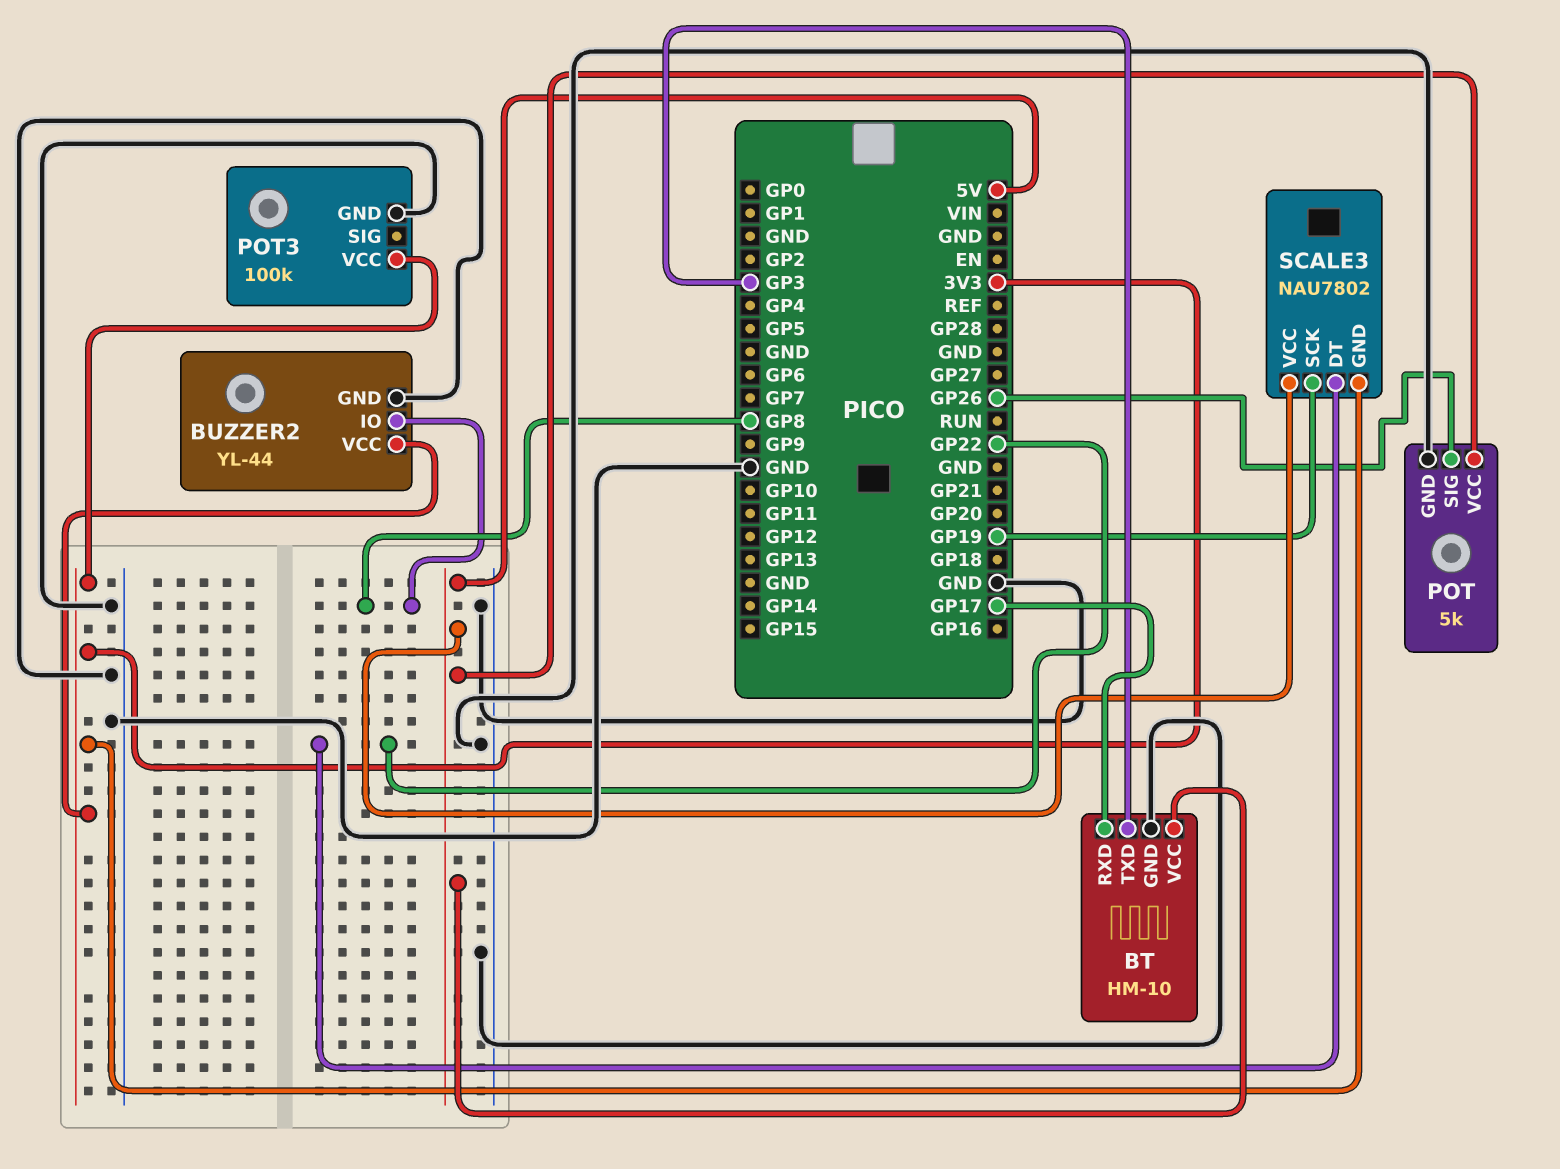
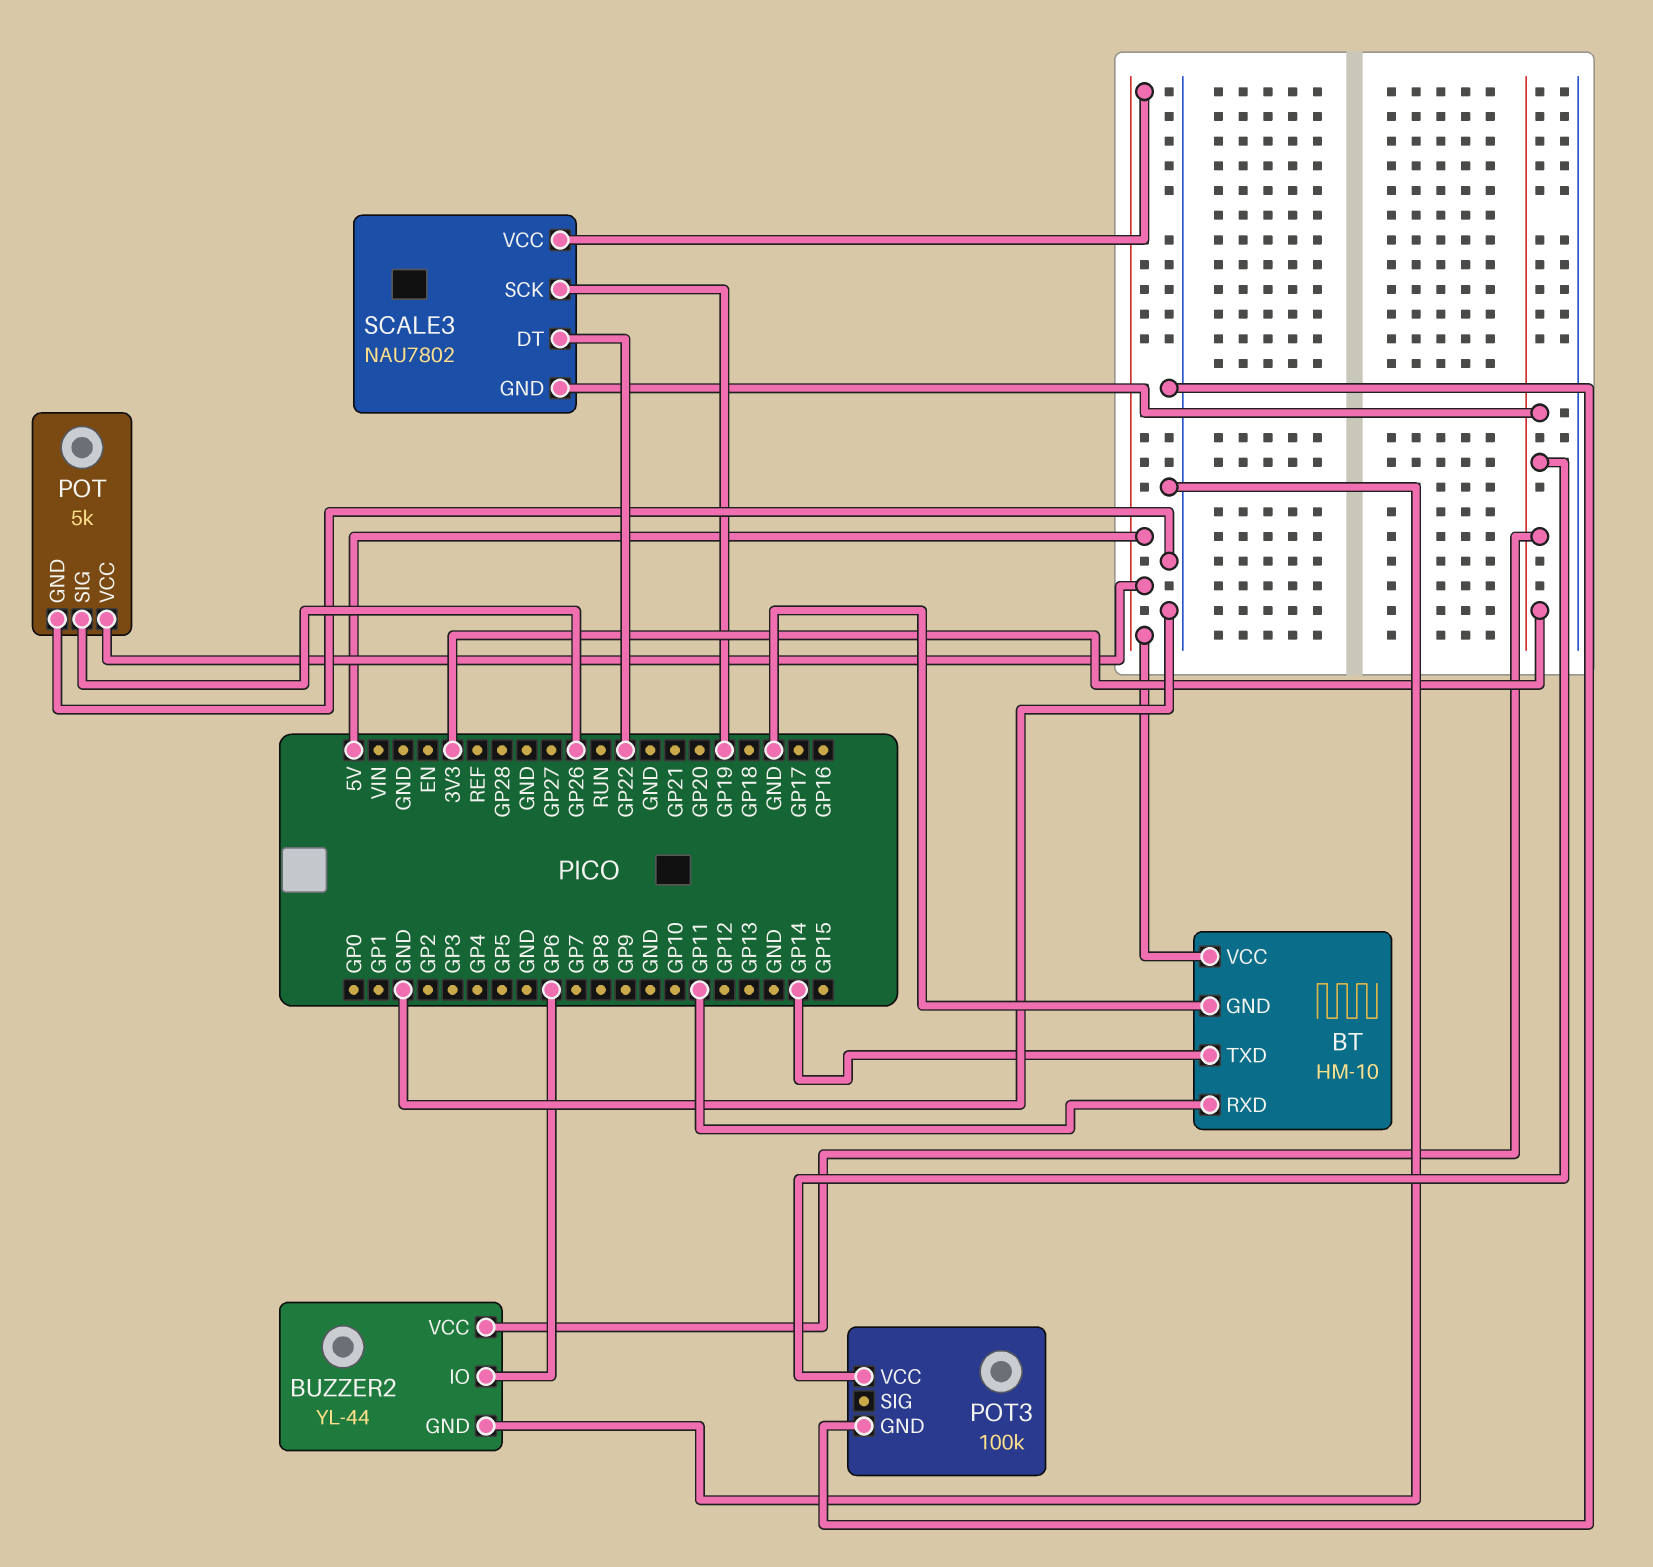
BT pin RXD: GP17 -> GP11
BT pin TXD: GP3 -> GP14
BUZZER2 pin IO: GP8 -> GP6

